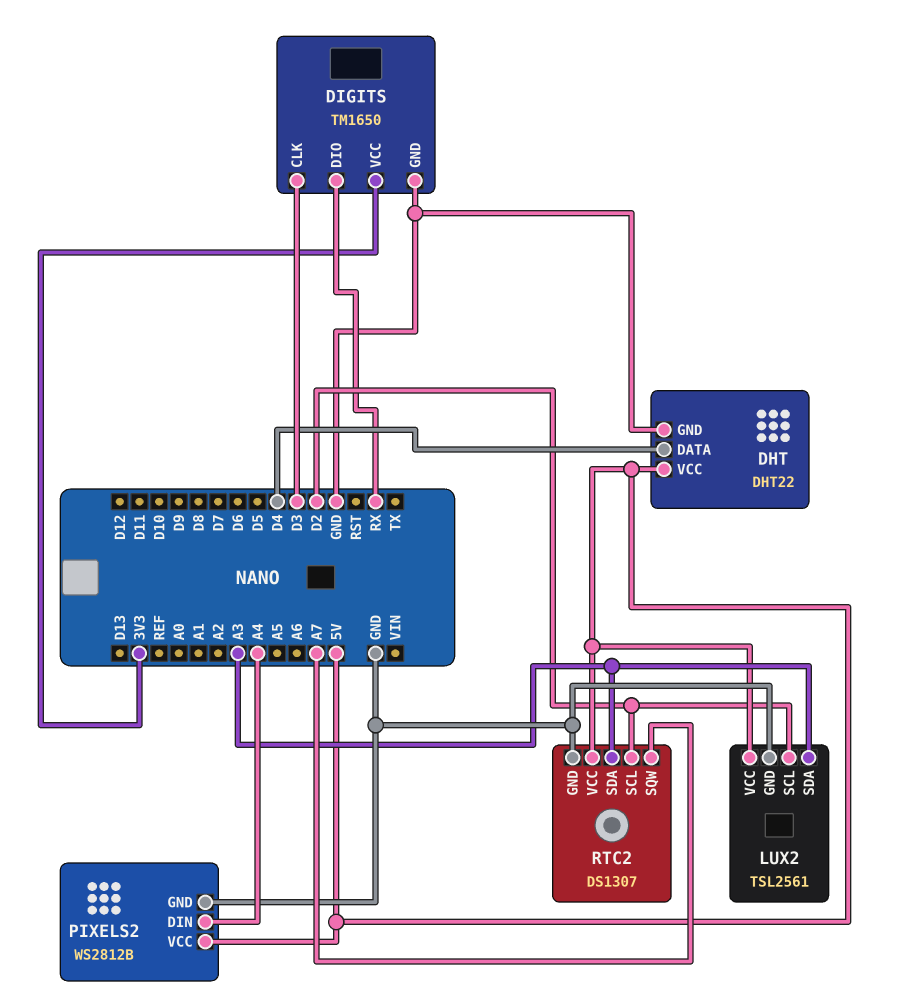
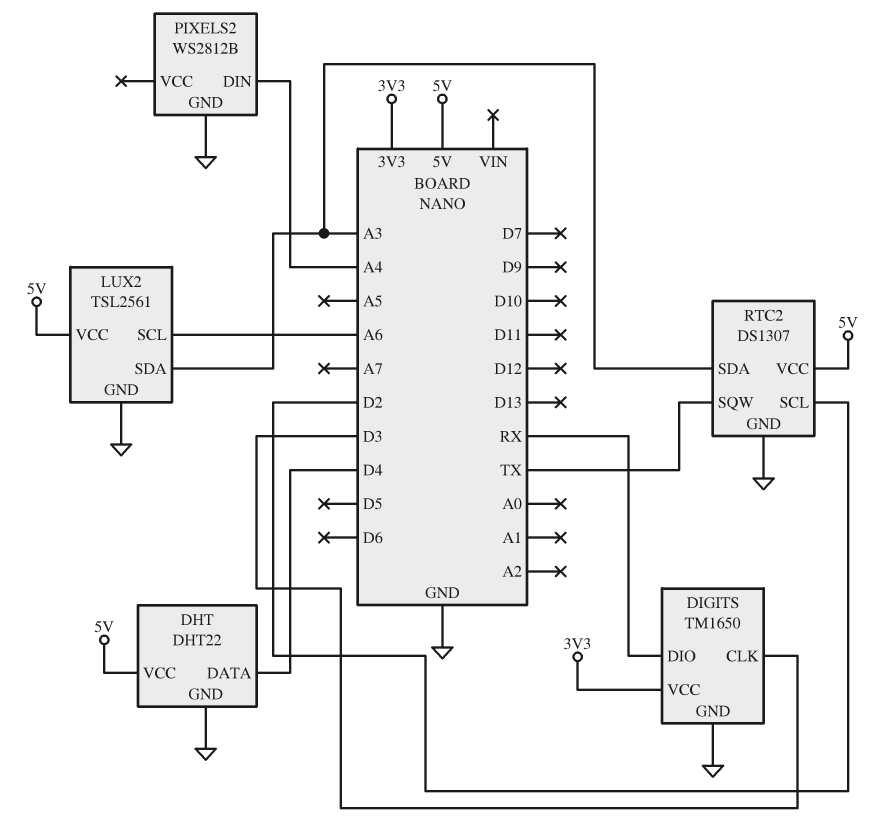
LUX2 pin SCL: D2 -> A6
PIXELS2 pin VCC: 5V -> none
RTC2 pin SQW: A7 -> TX

